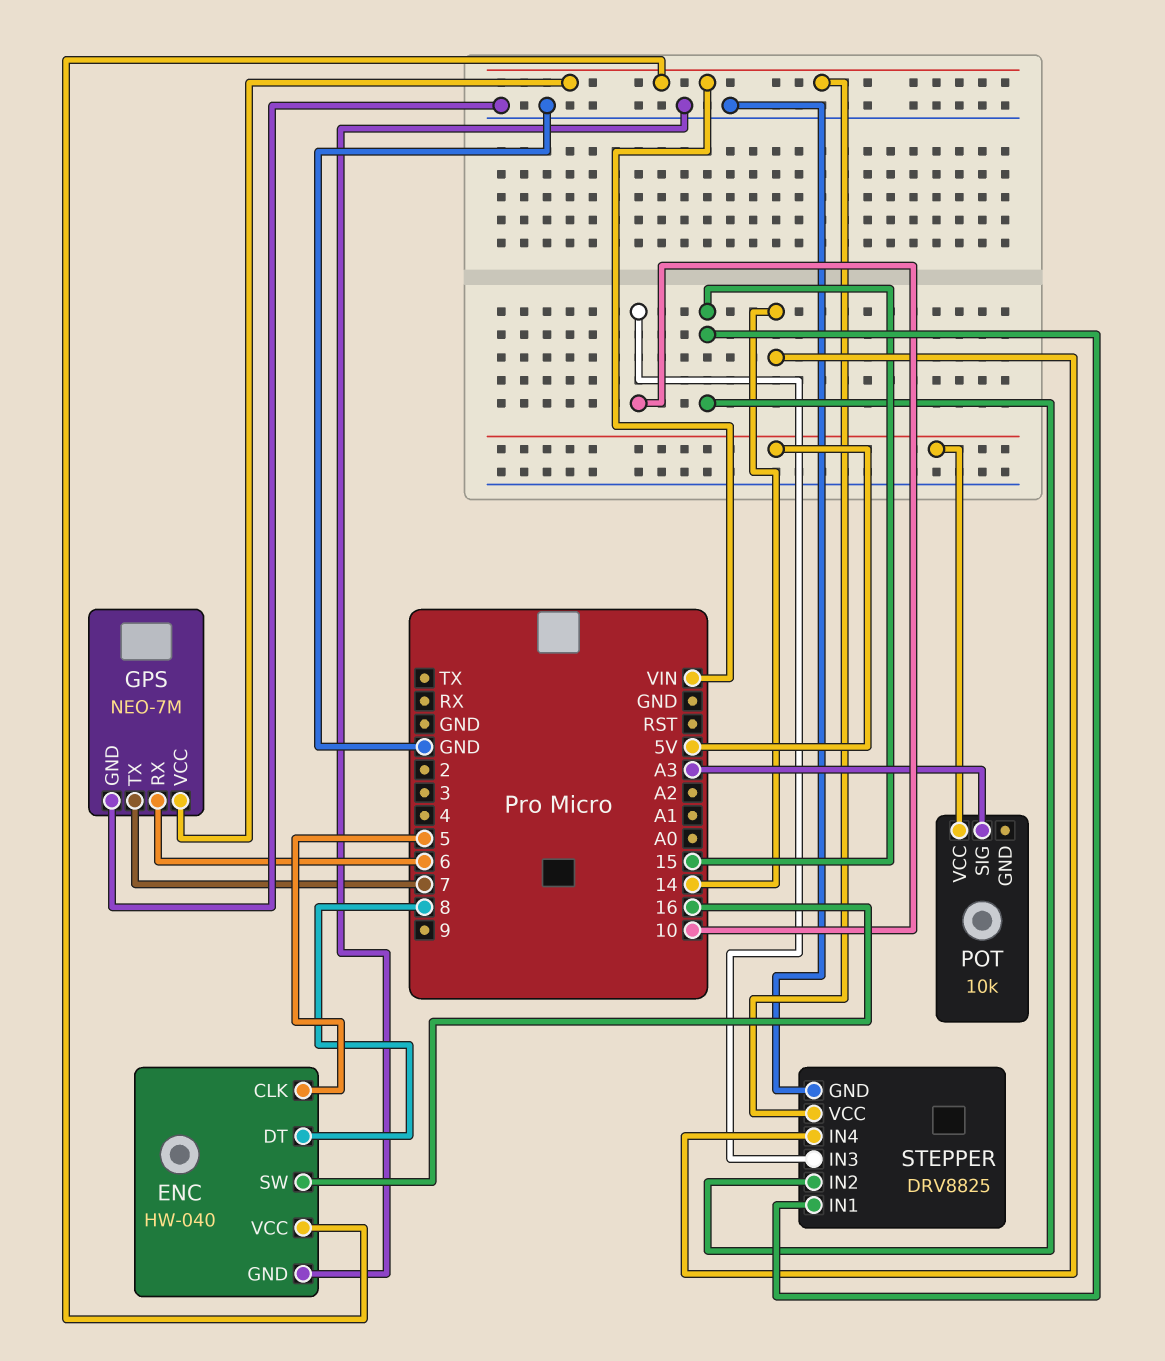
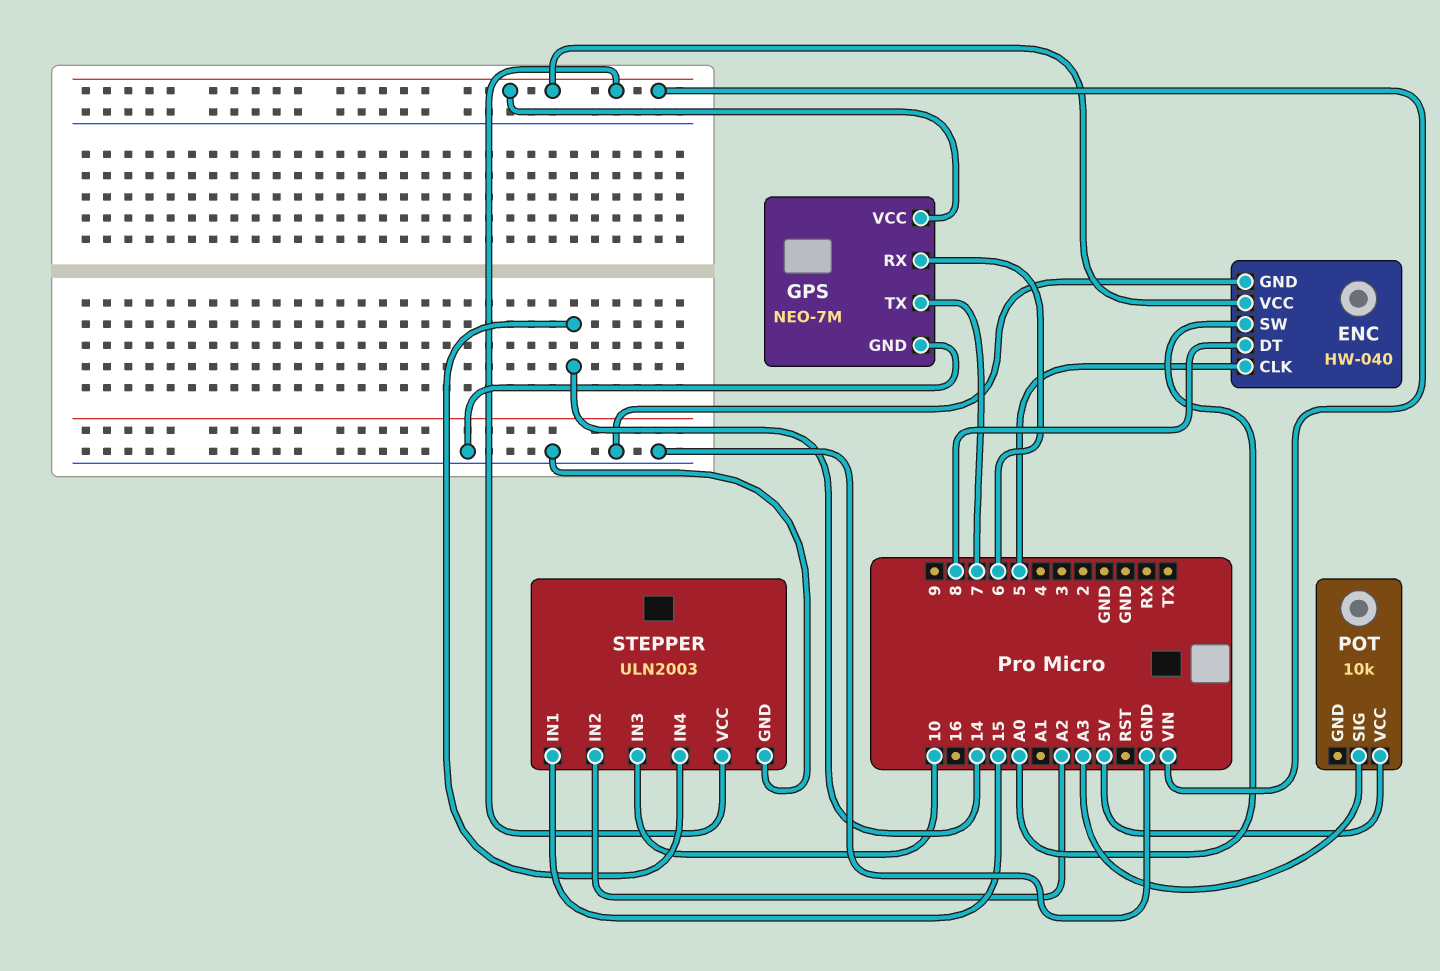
ENC pin SW: 16 -> A0
STEPPER: DRV8825 -> ULN2003
STEPPER pin IN2: 15 -> A2

